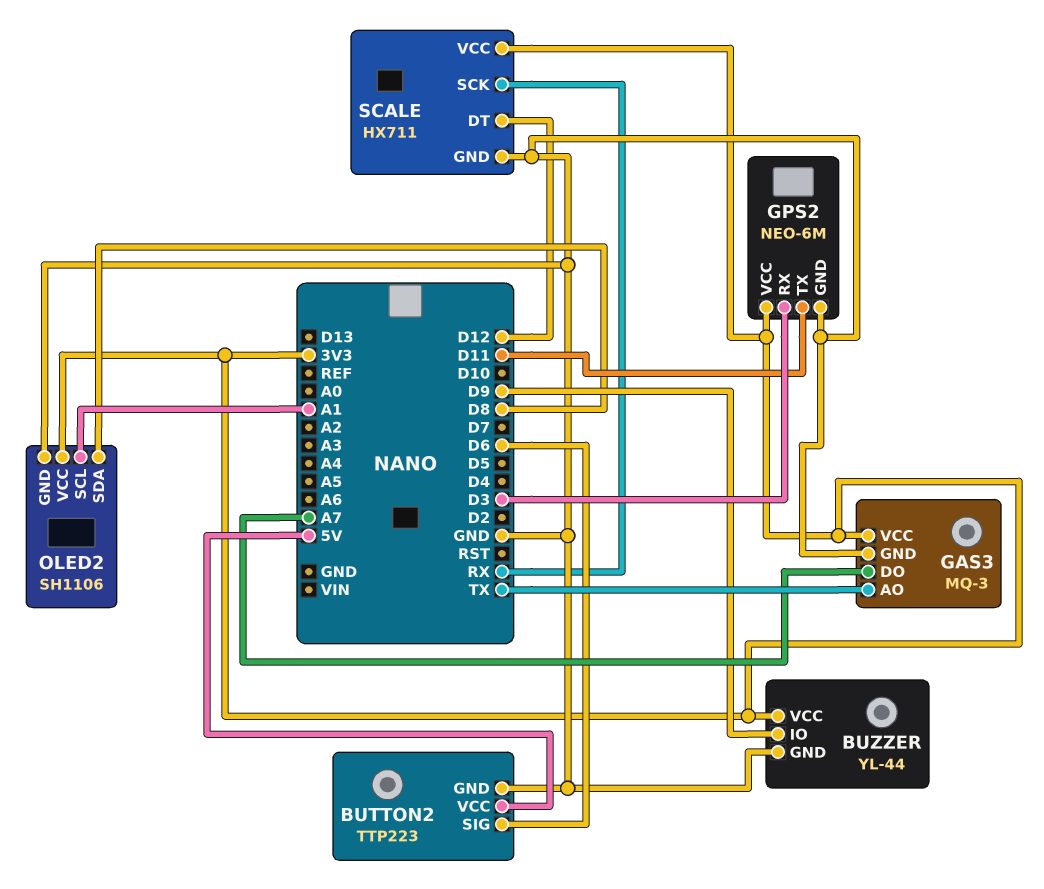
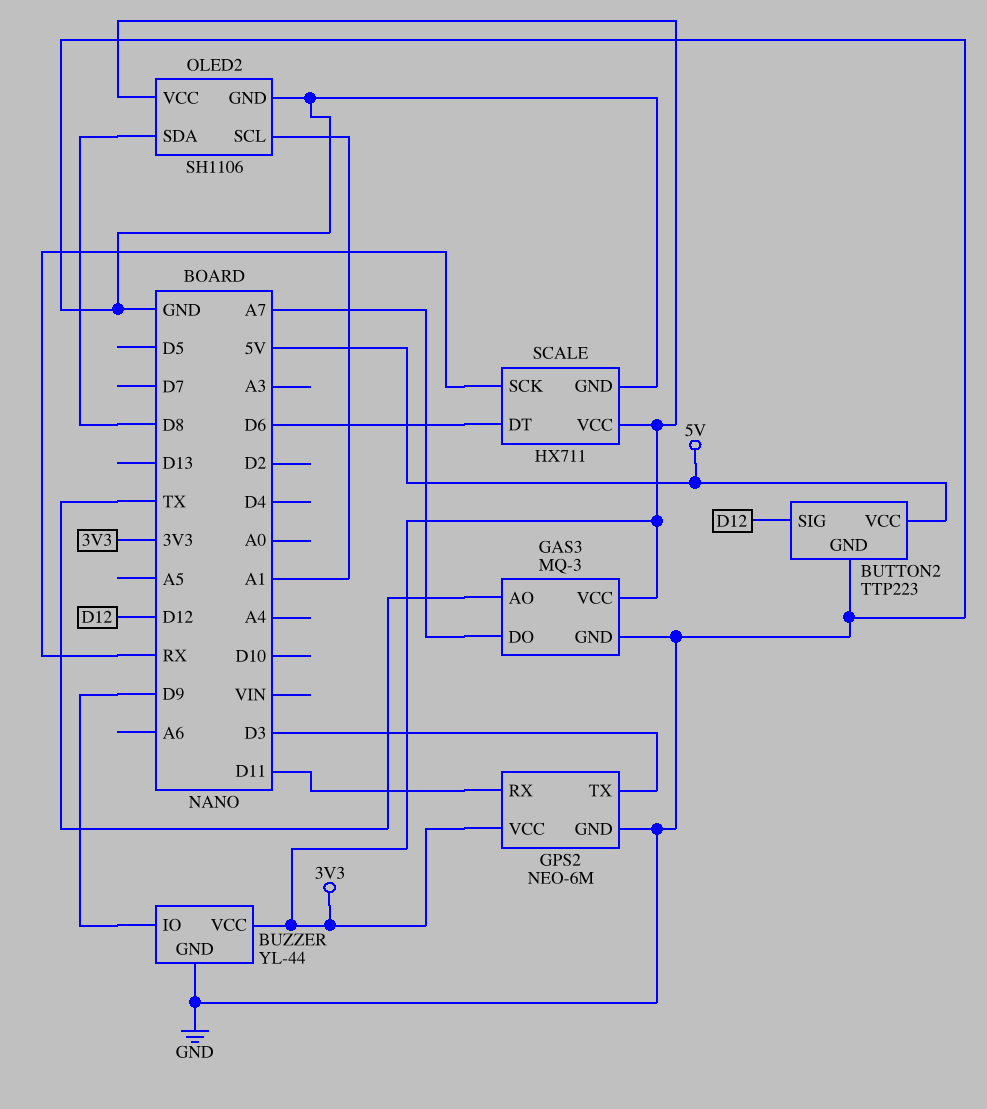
BUTTON2 pin SIG: D6 -> D12
GPS2 pin RX: D3 -> D11
GPS2 pin TX: D11 -> D3
SCALE pin DT: D12 -> D6

